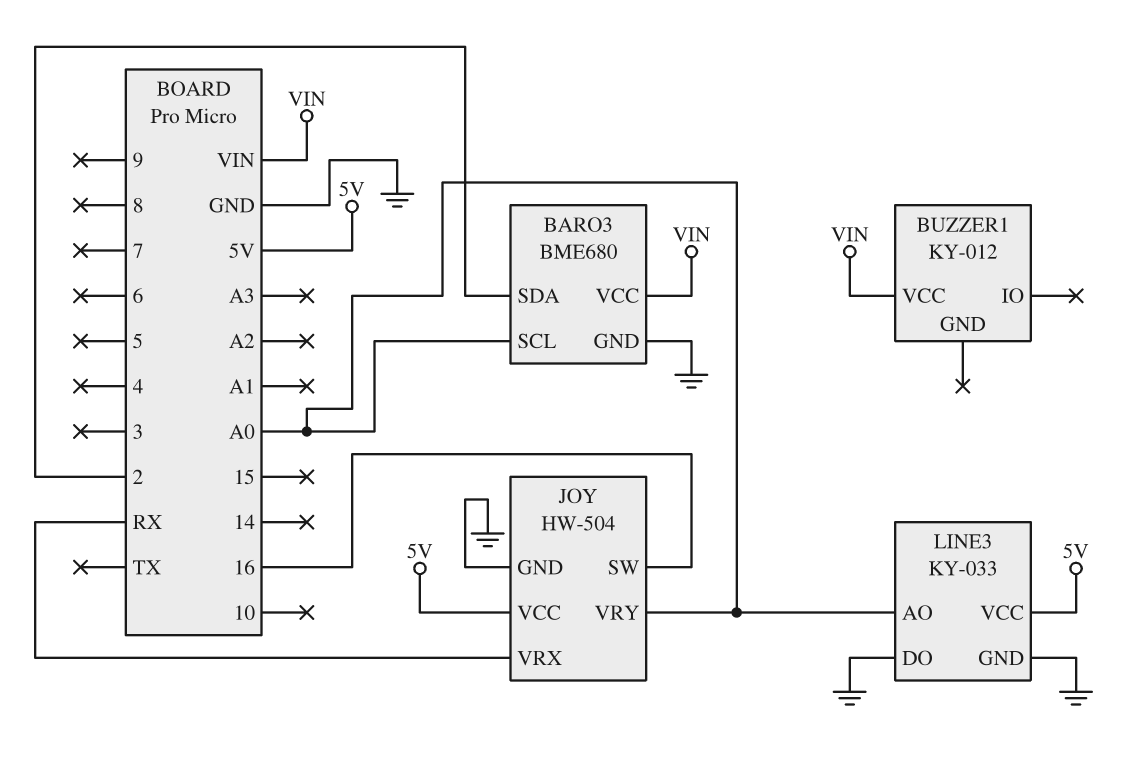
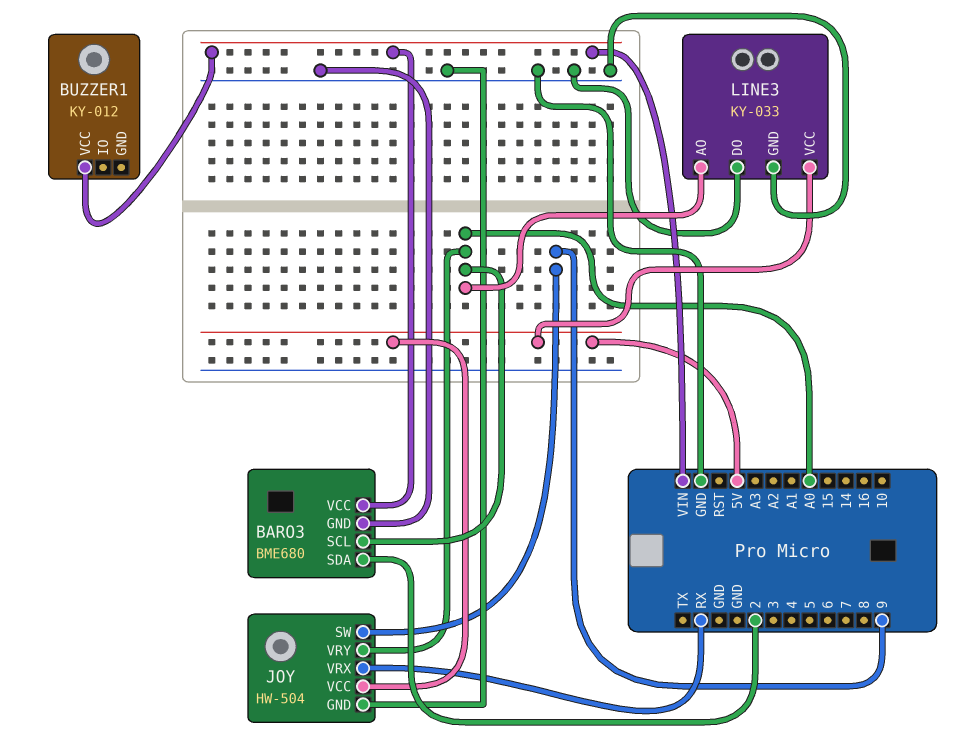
JOY pin SW: 16 -> 9

